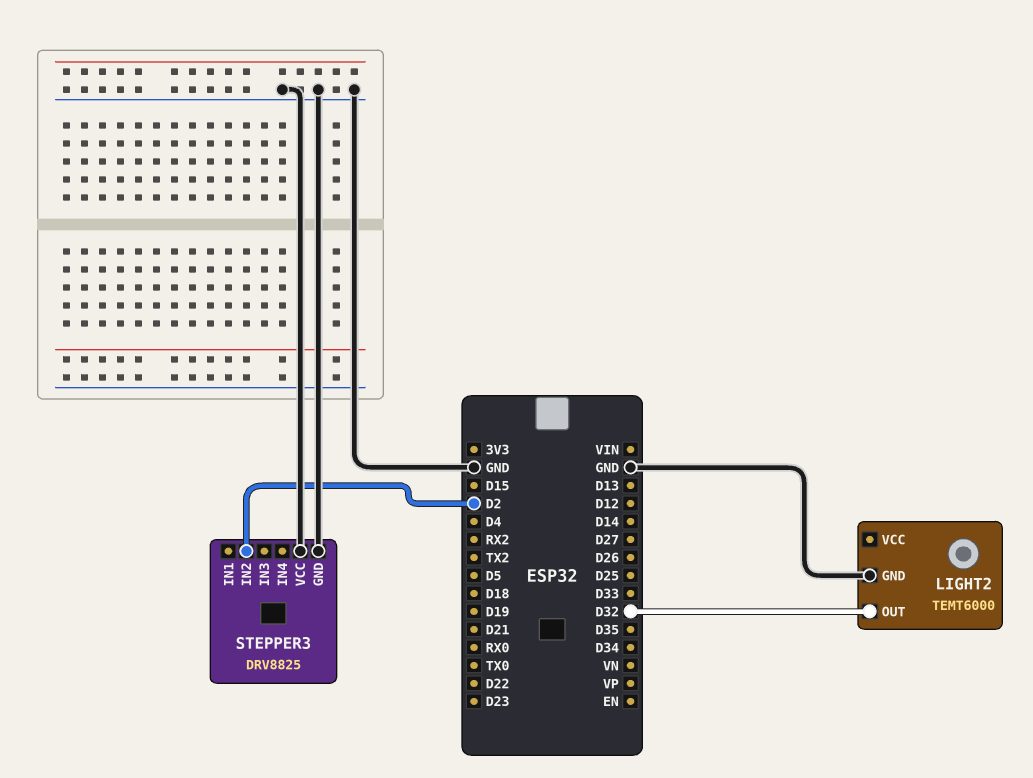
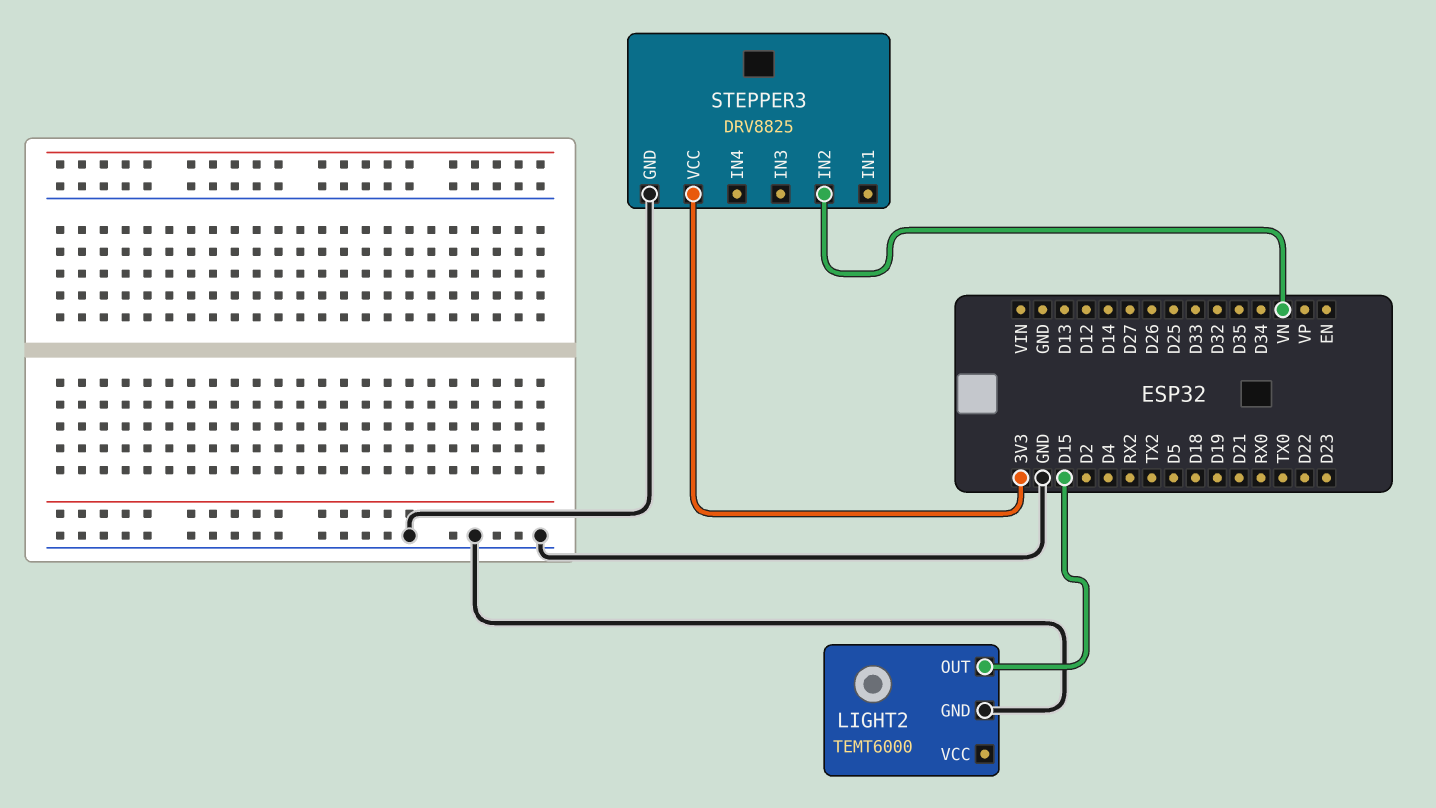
LIGHT2 pin OUT: D32 -> D15
STEPPER3 pin IN2: D2 -> VN
STEPPER3 pin VCC: GND -> 3V3

